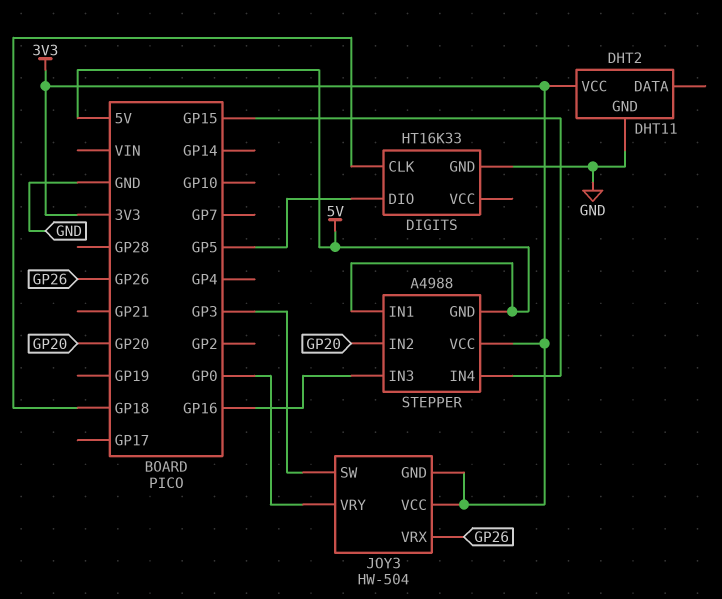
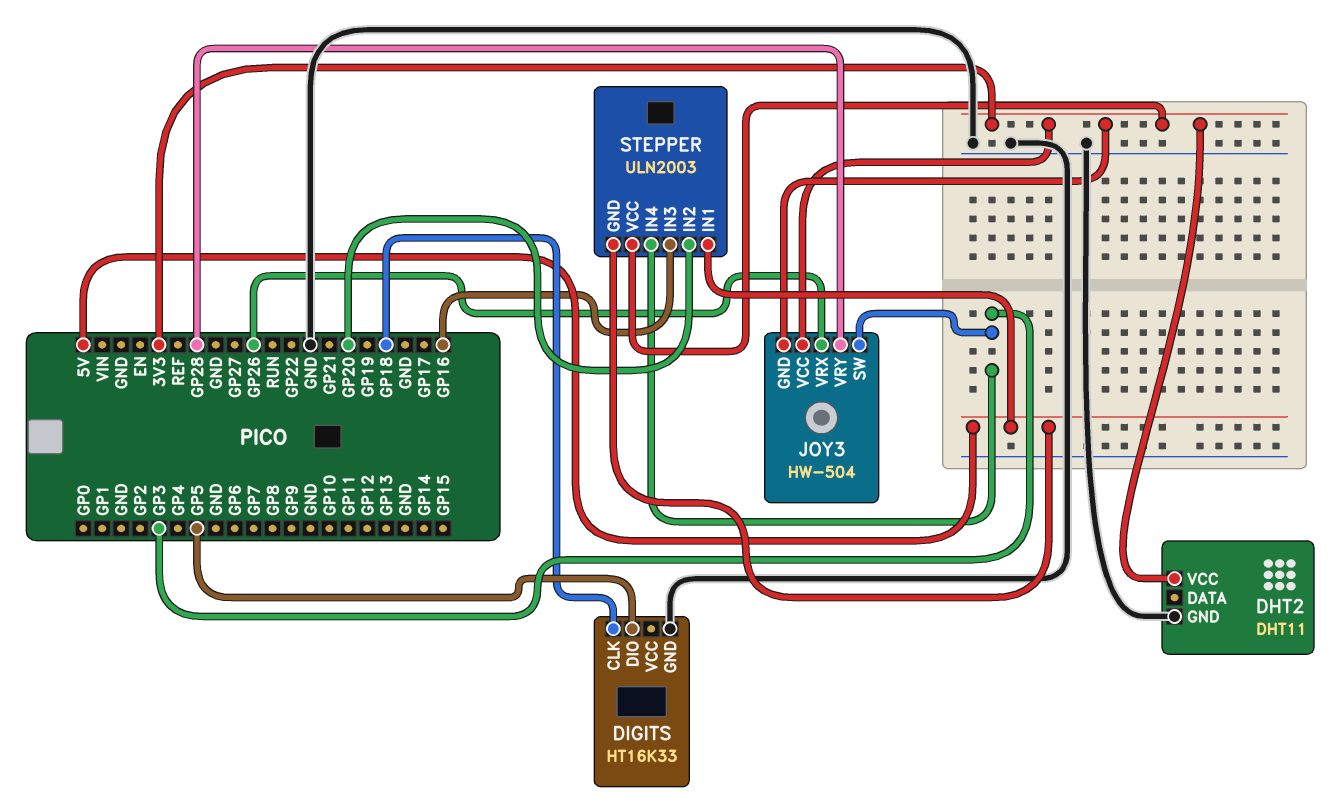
JOY3 pin VRY: GP0 -> GP28
STEPPER: A4988 -> ULN2003
STEPPER pin IN4: GP15 -> GP3

